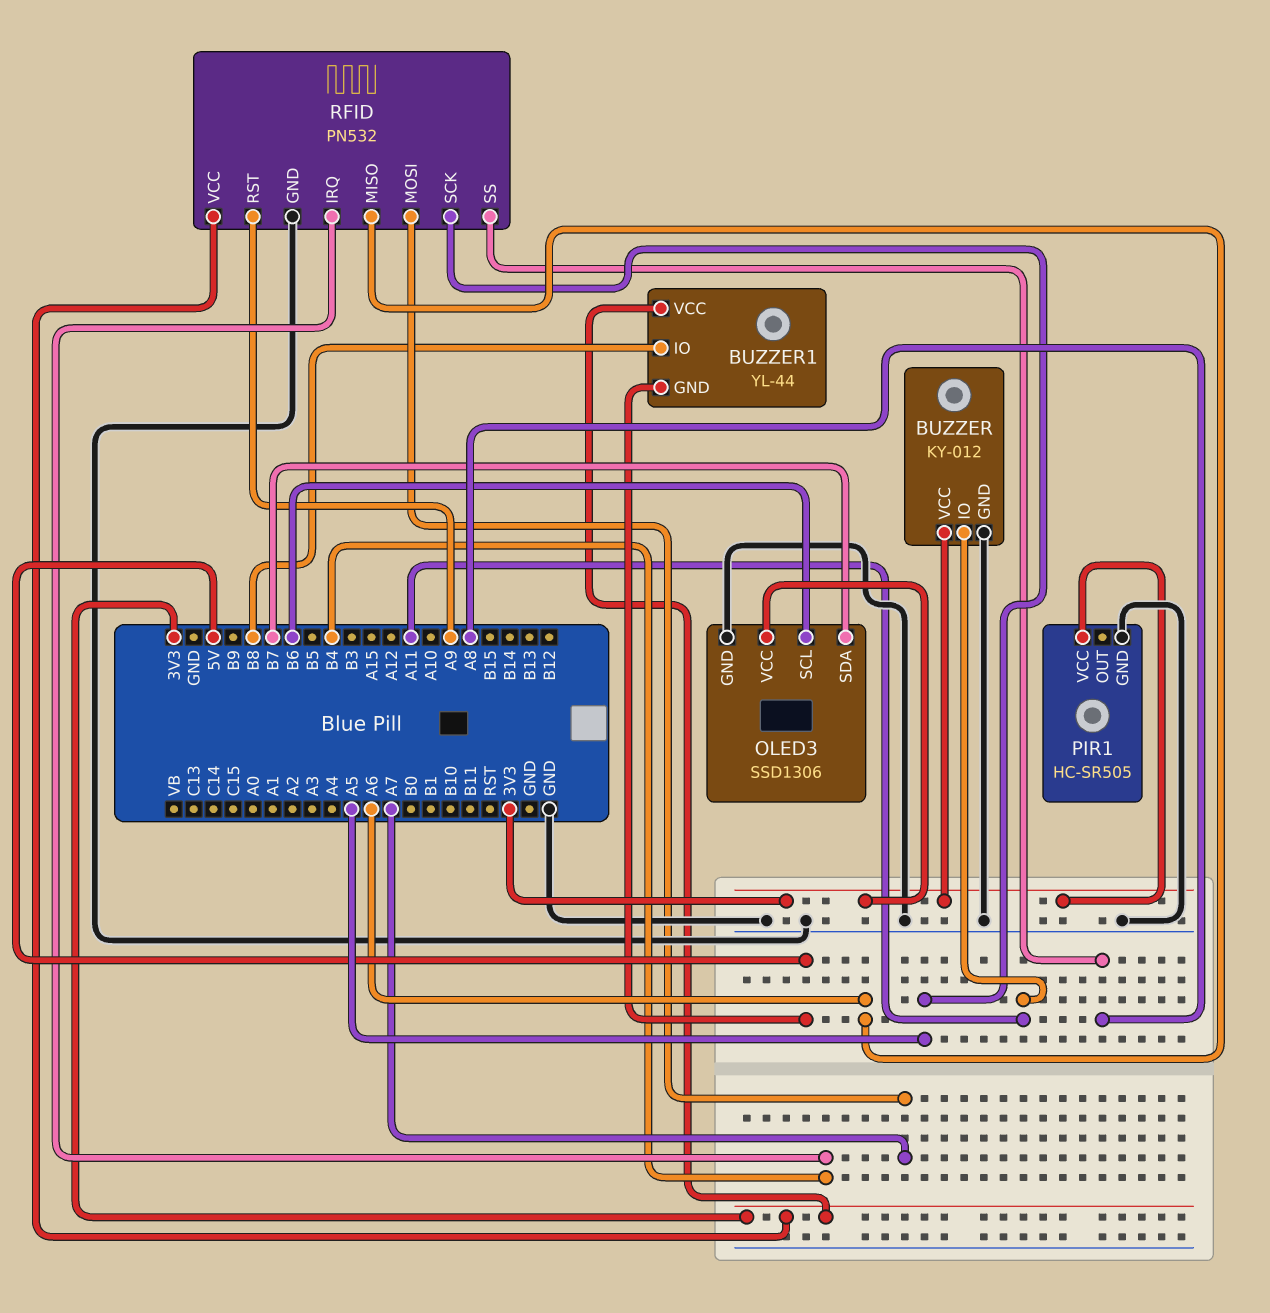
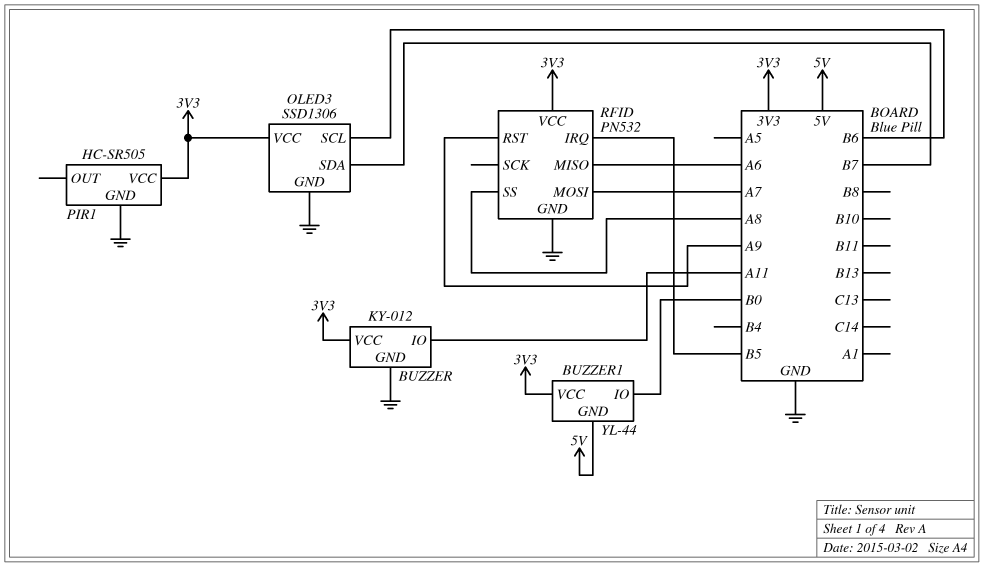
BUZZER1 pin IO: B8 -> B0
RFID pin IRQ: B4 -> B5
RFID pin SCK: A5 -> none

